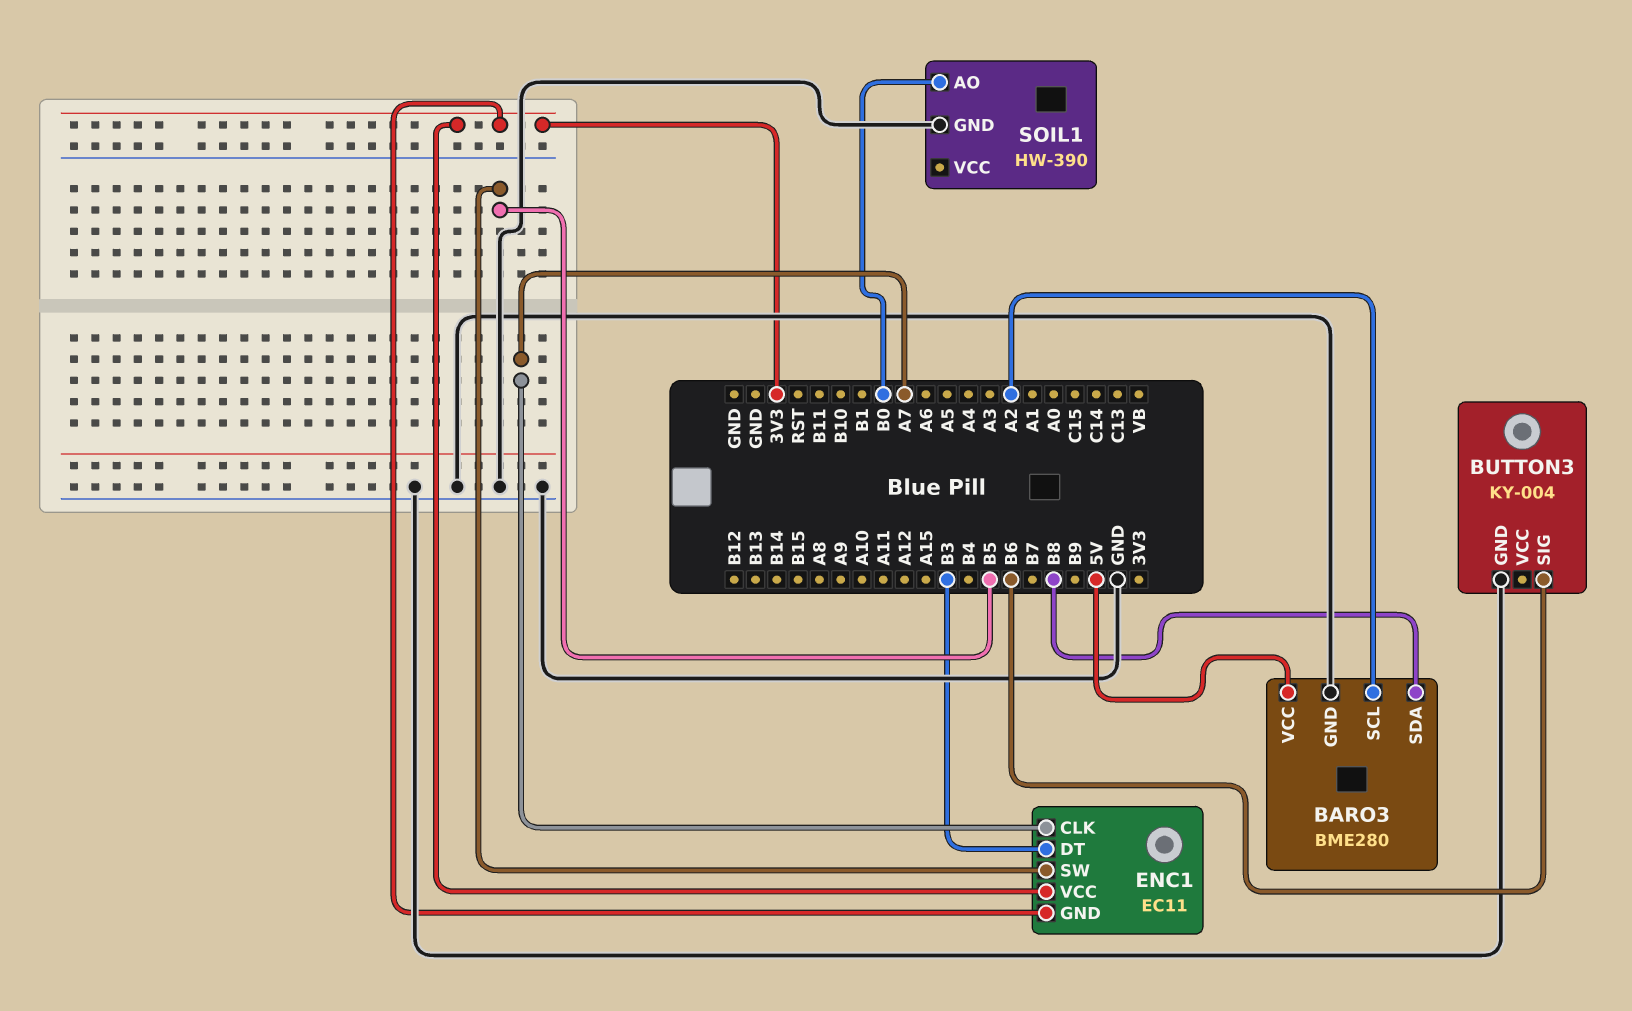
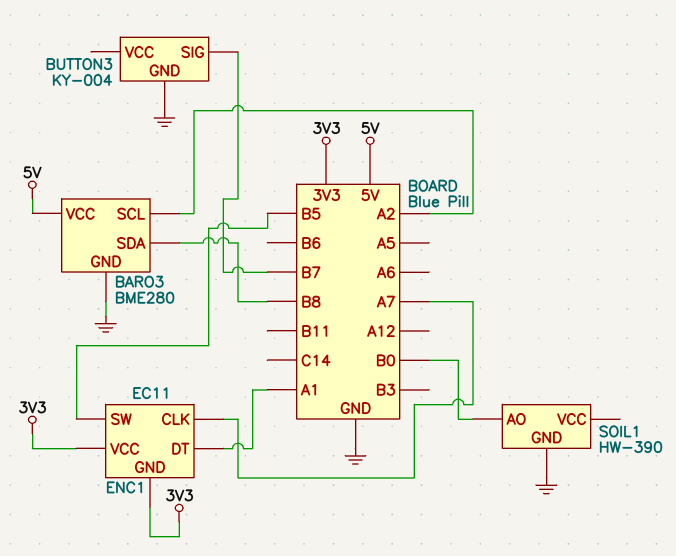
BUTTON3 pin SIG: B6 -> B7
ENC1 pin DT: B3 -> A1

